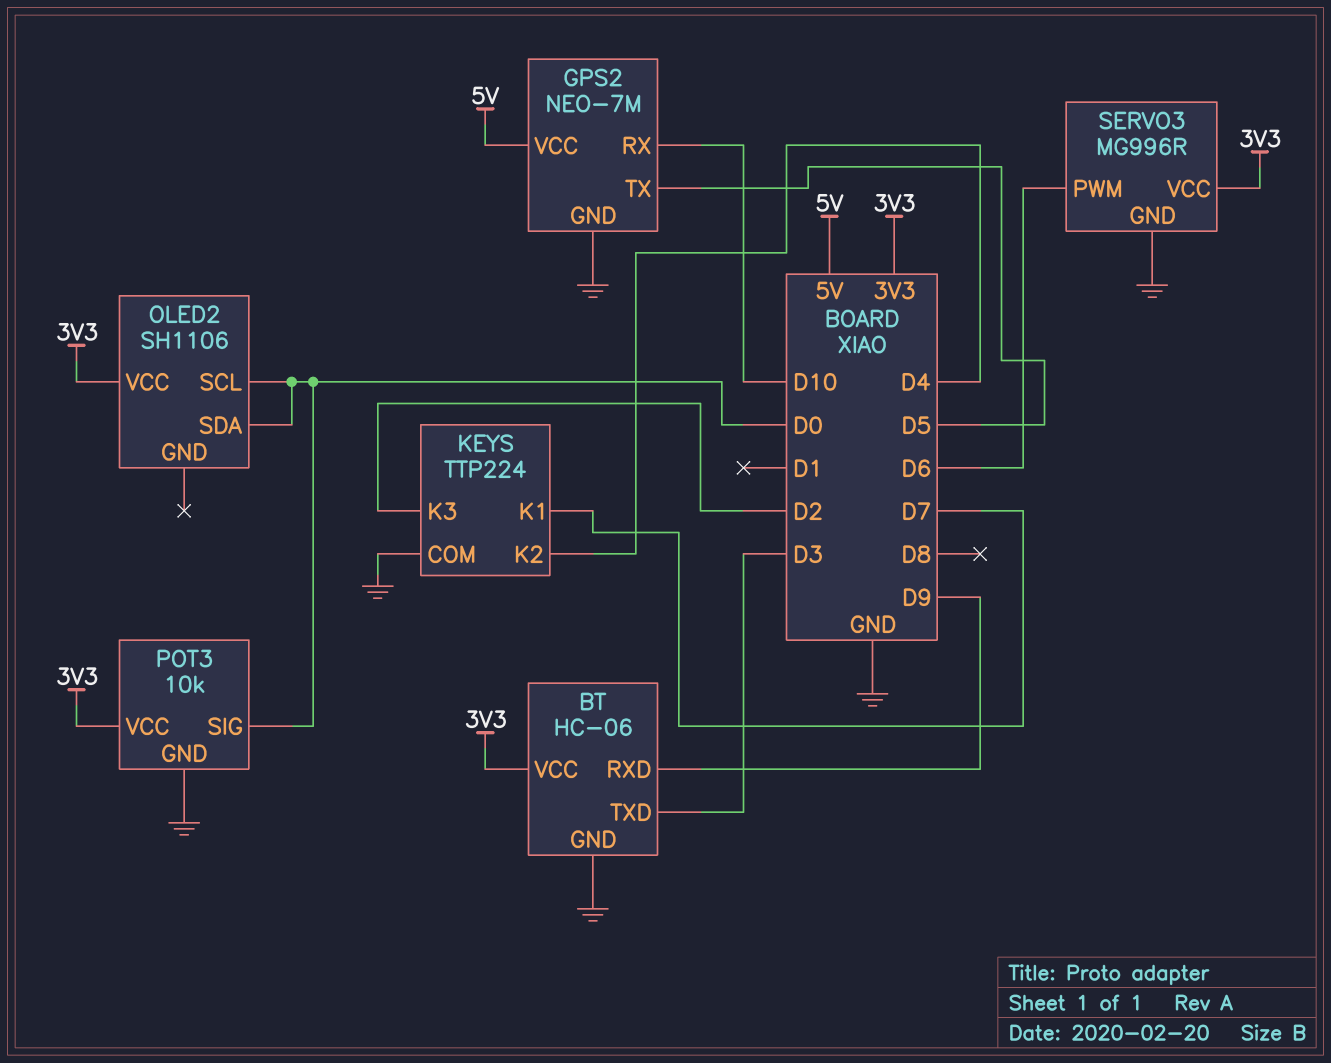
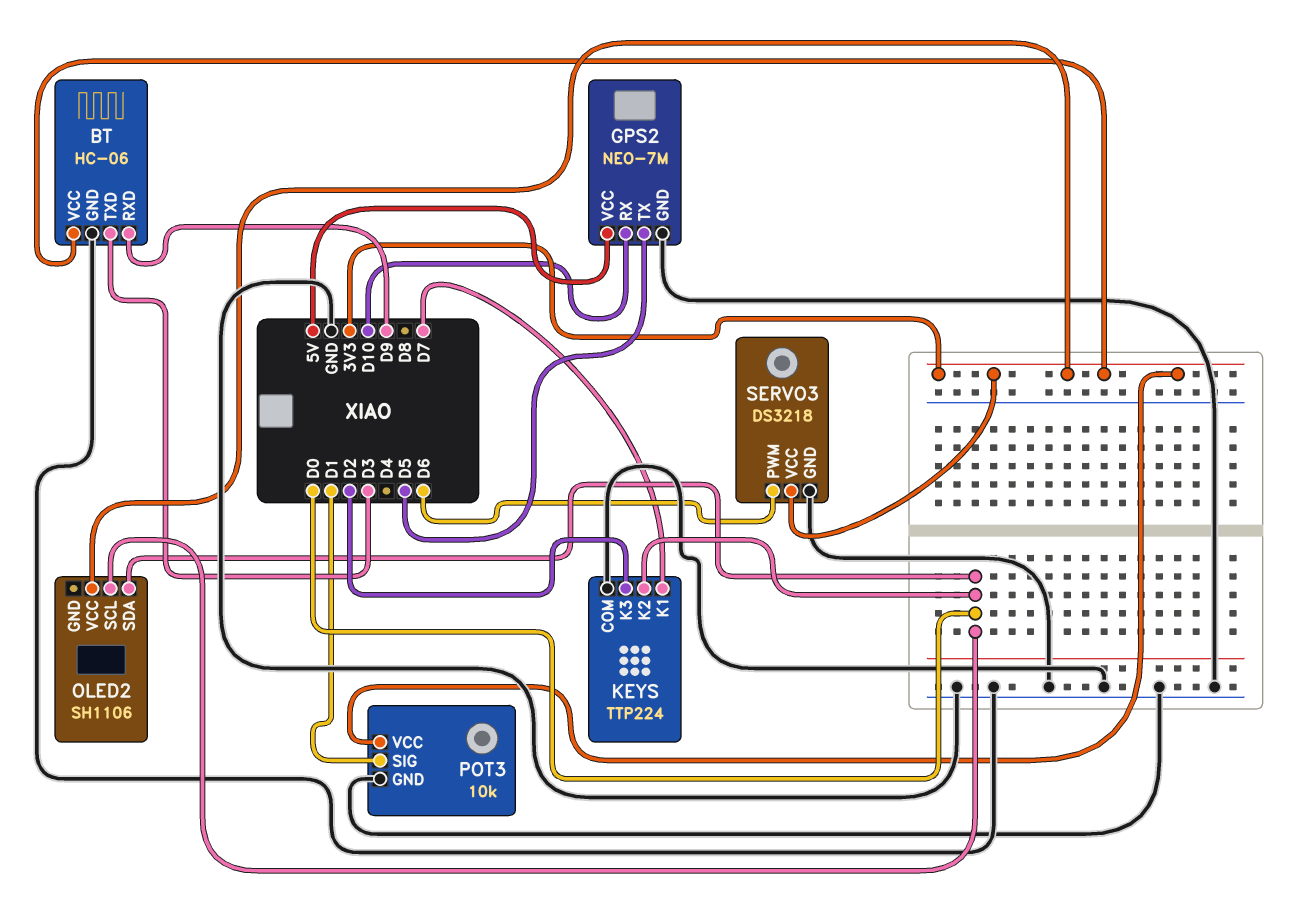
KEYS pin K2: D4 -> D0
POT3 pin SIG: D0 -> D1
SERVO3: MG996R -> DS3218

